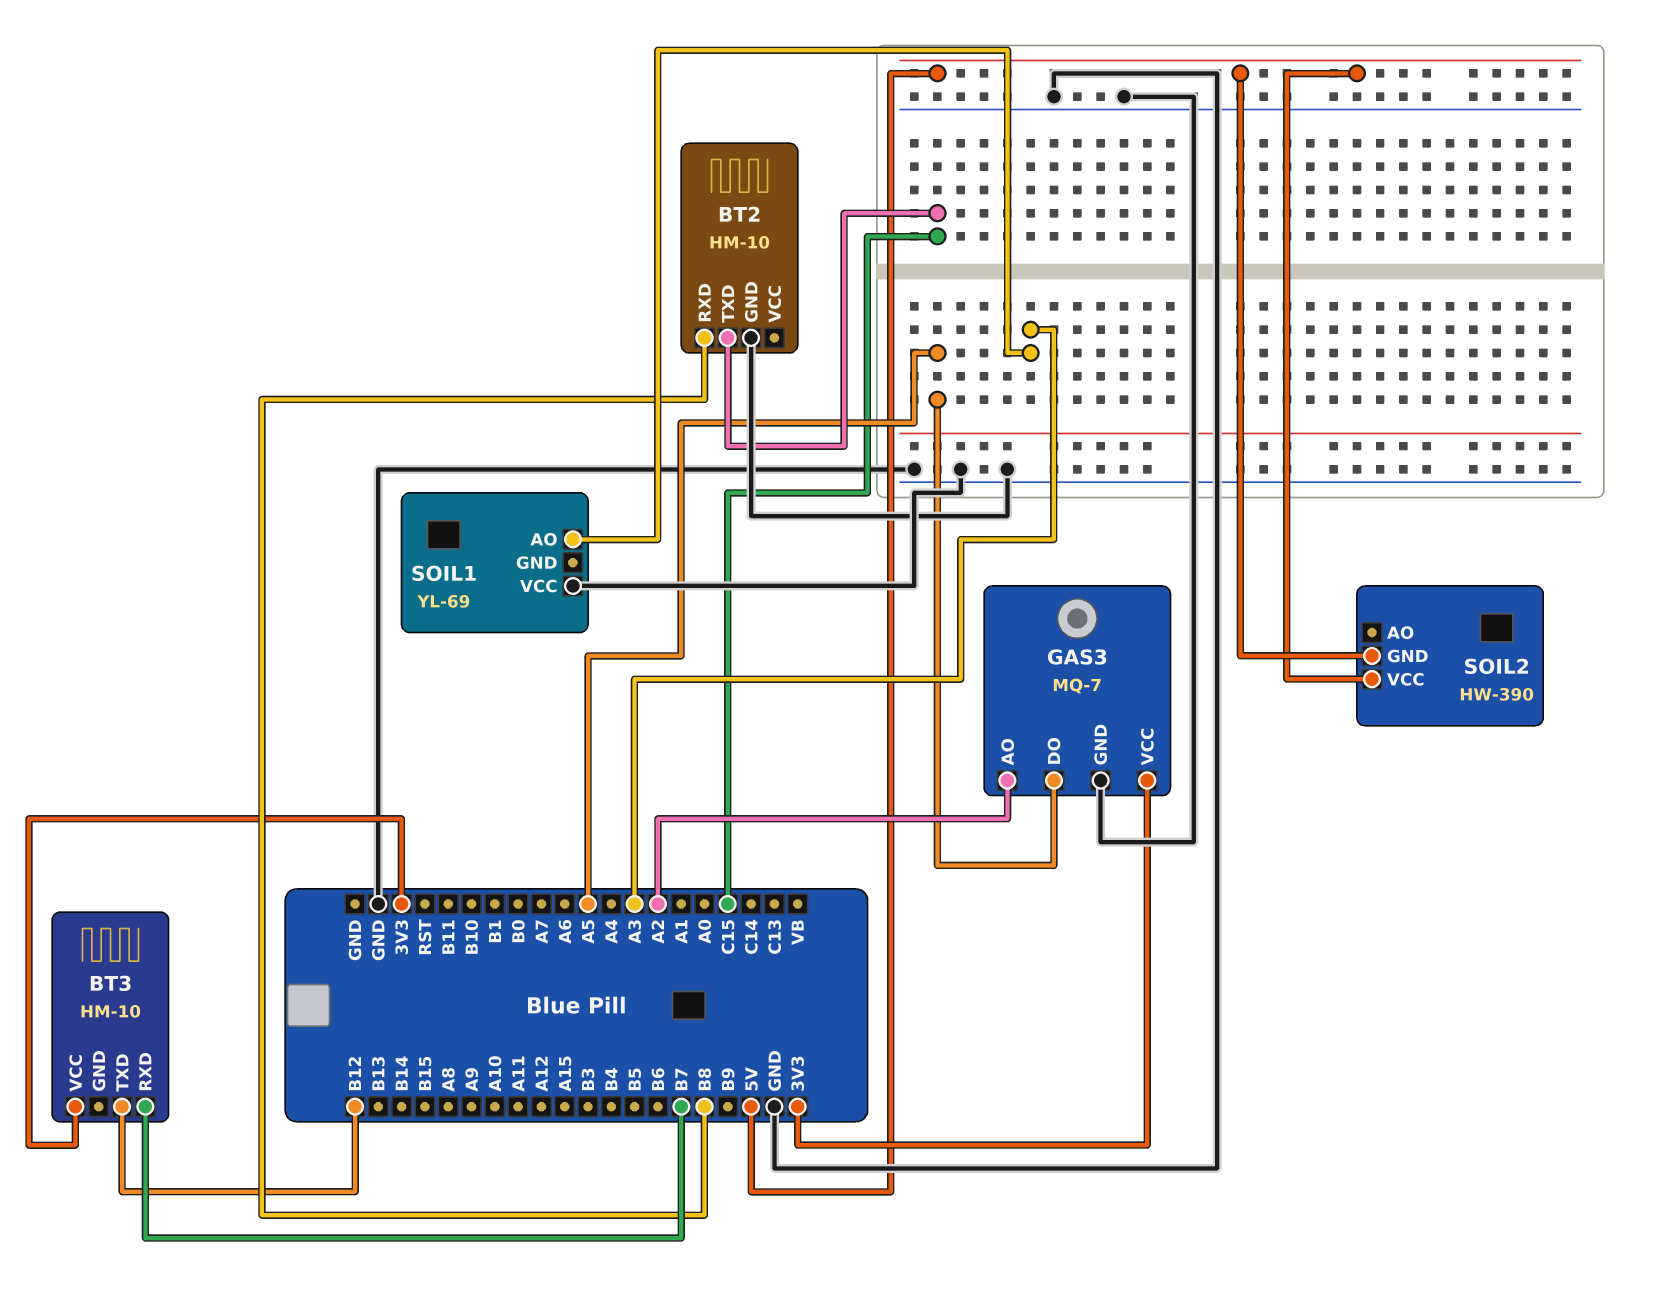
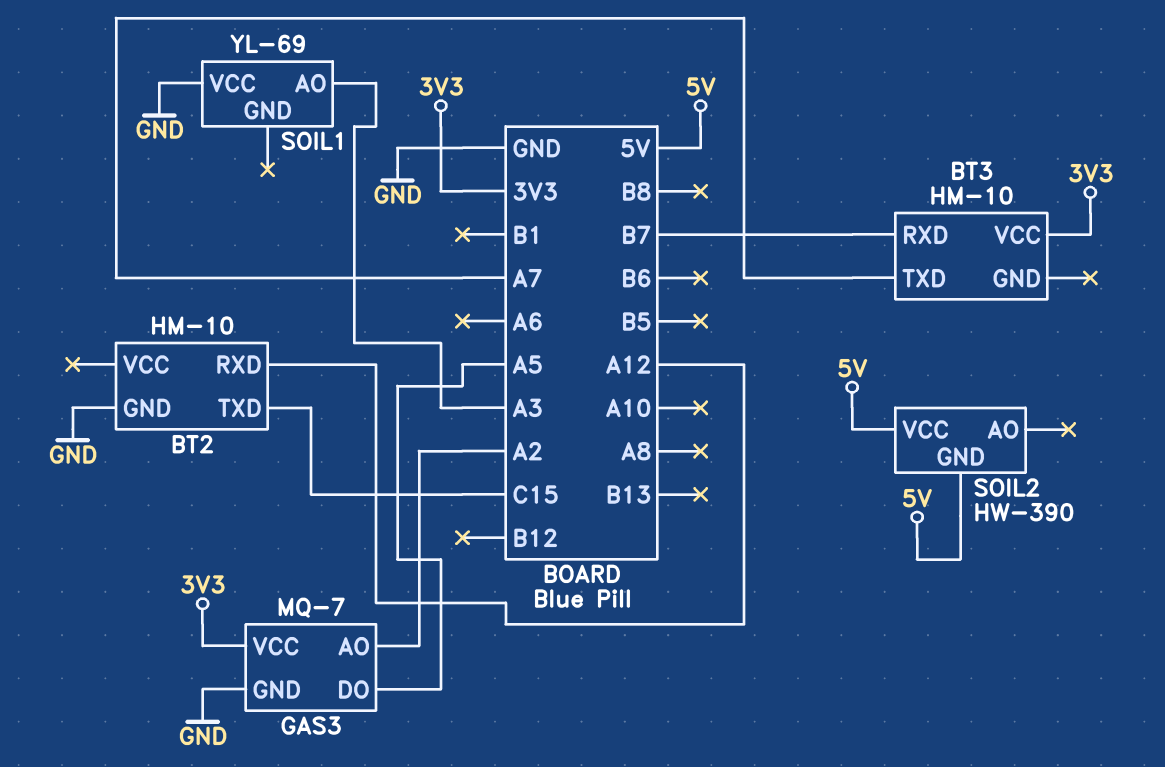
BT2 pin RXD: B8 -> A12
BT3 pin TXD: B12 -> A7

